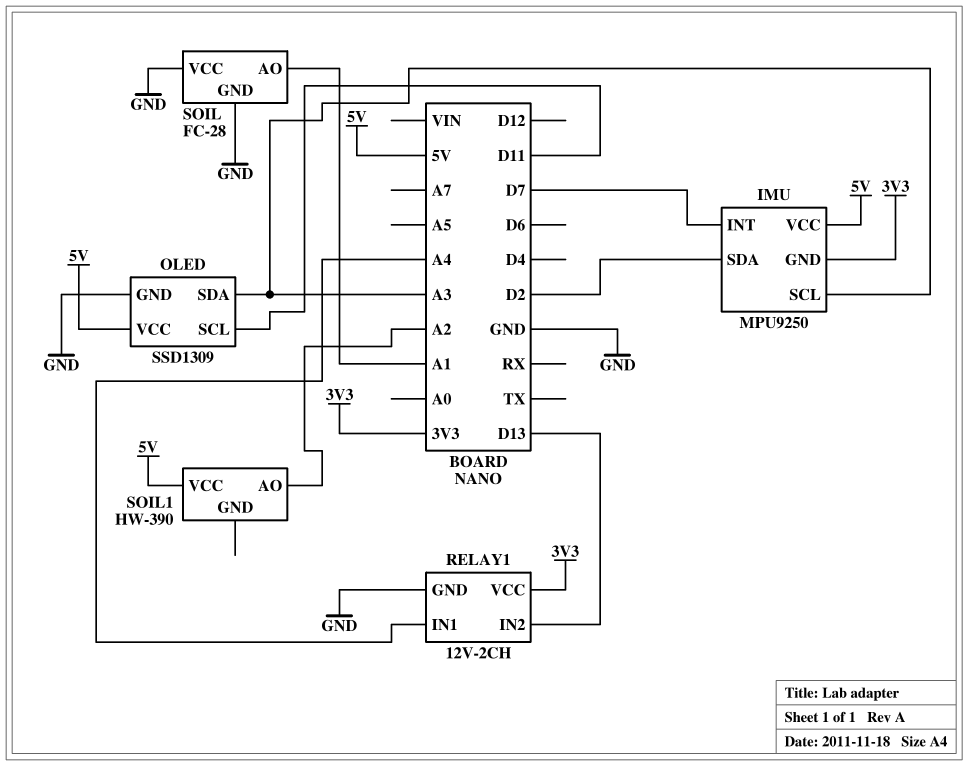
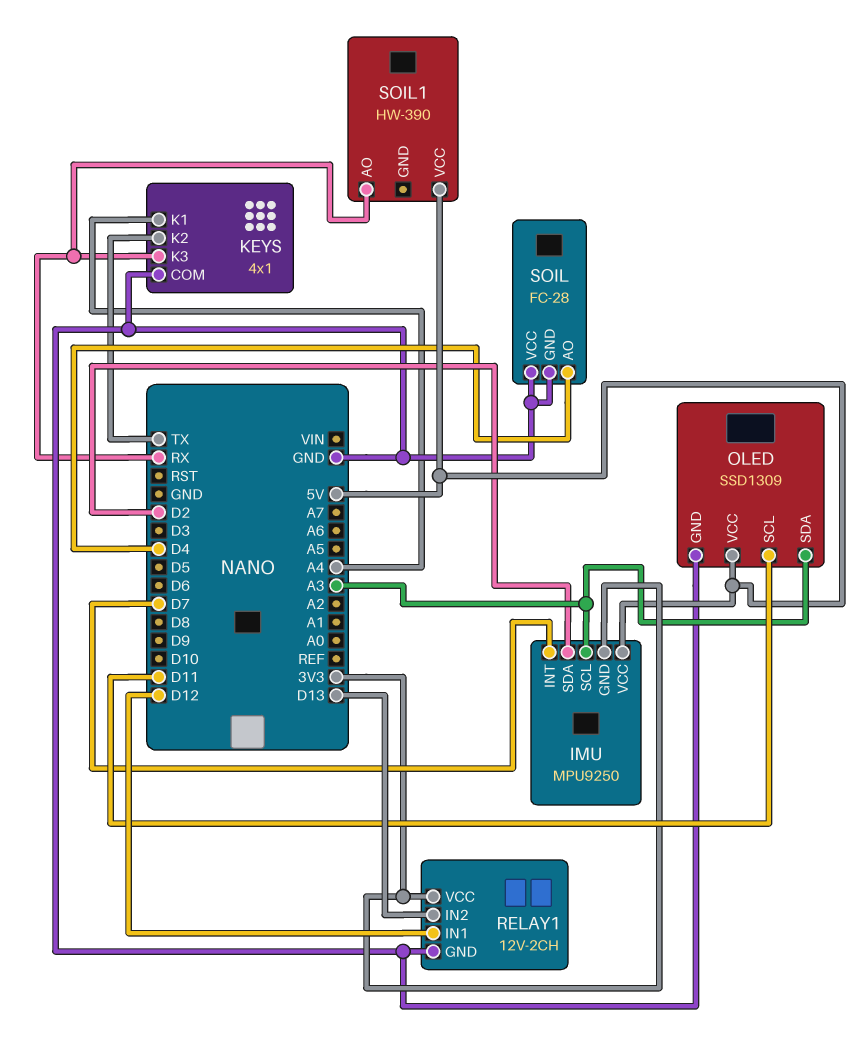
KEYS: none -> 4x1
KEYS pin COM: none -> GND
KEYS pin K1: none -> A4
KEYS pin K2: none -> TX
KEYS pin K3: none -> RX
RELAY1 pin IN1: A4 -> D12
SOIL pin AO: A1 -> D4
SOIL1 pin AO: A2 -> RX

